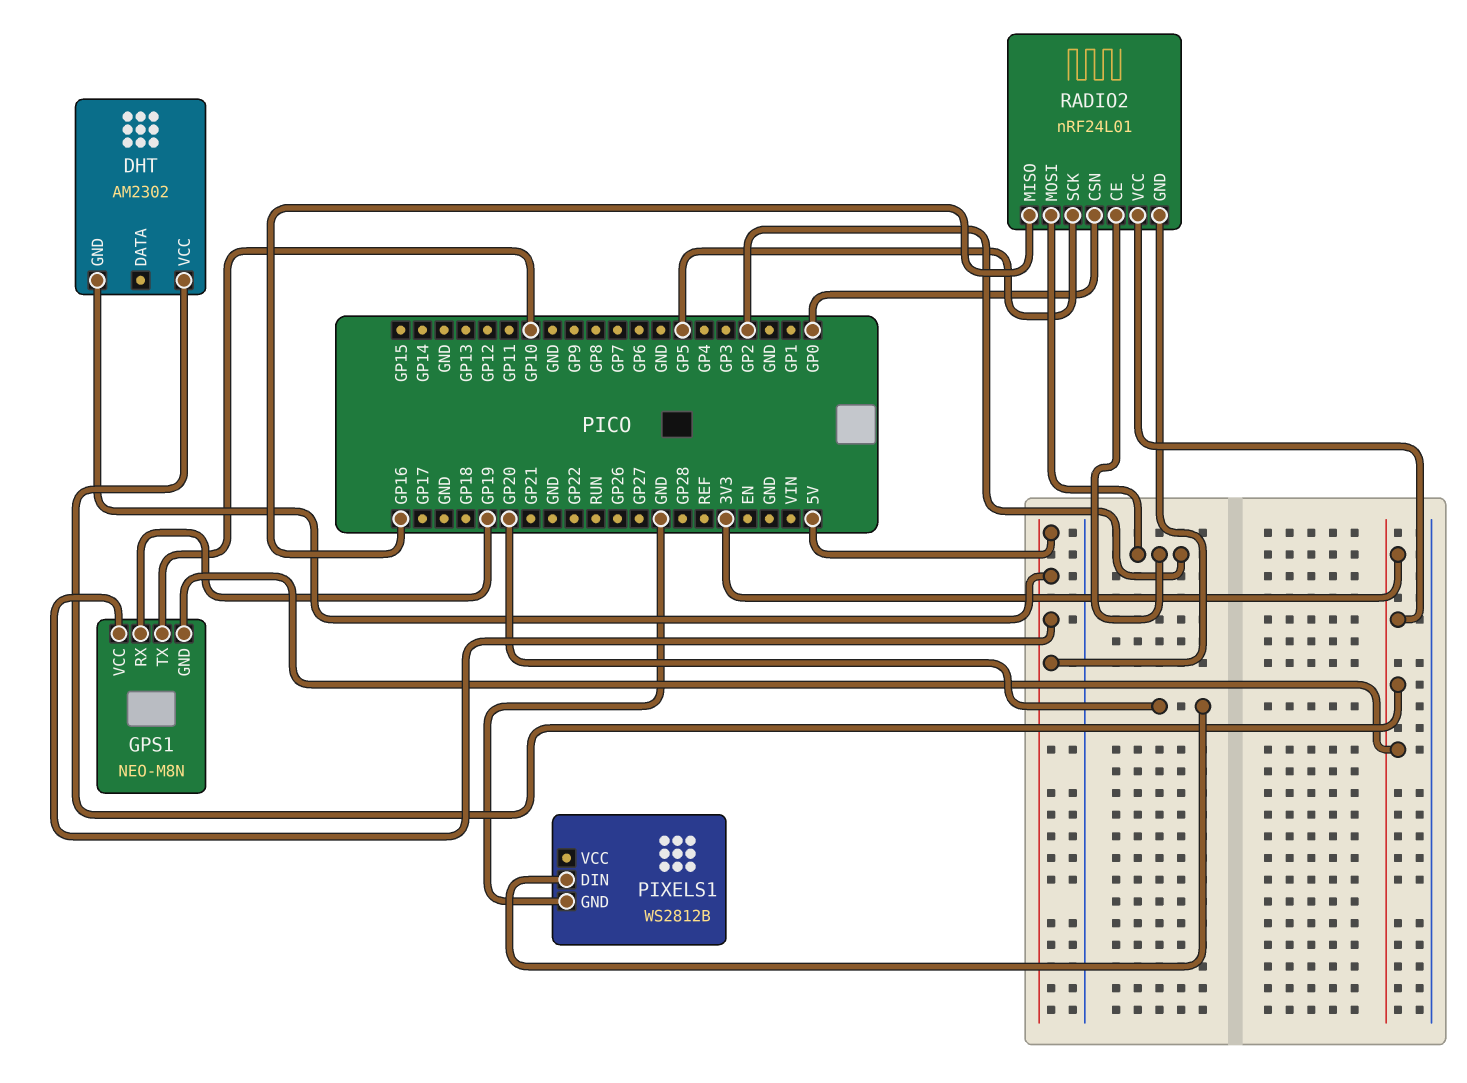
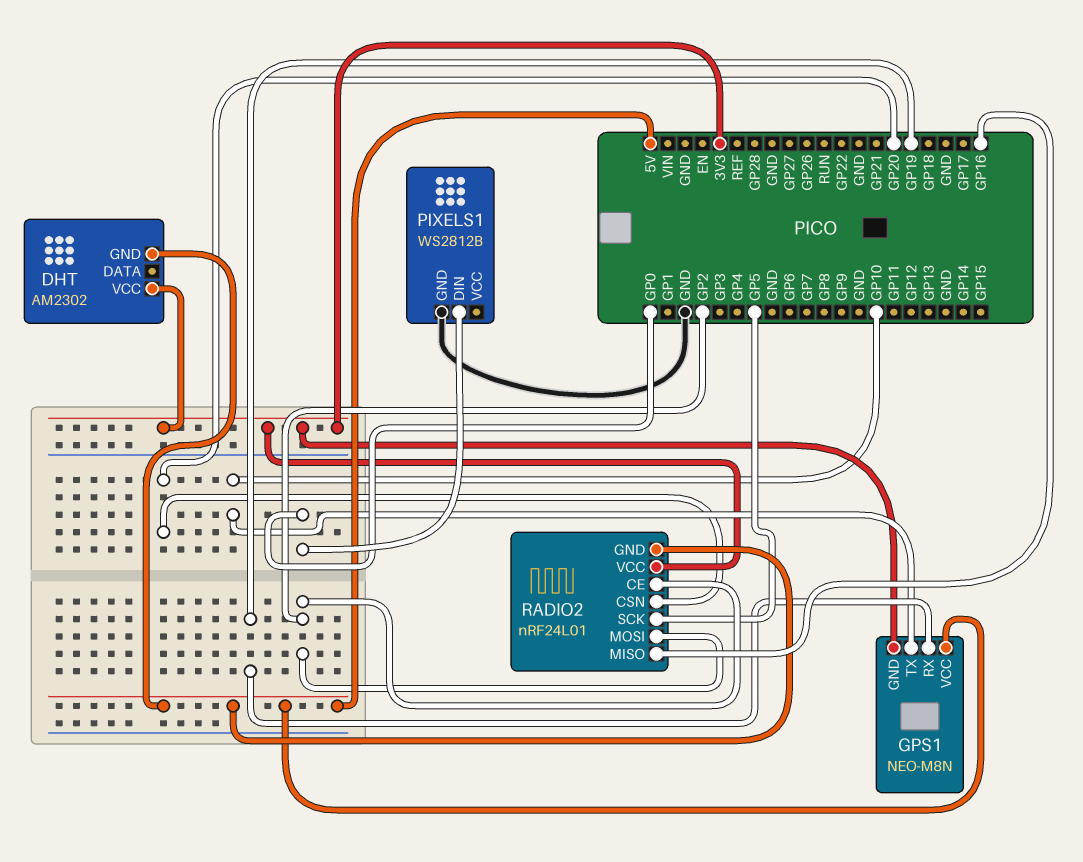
PIXELS1 pin DIN: GP20 -> GP0
RADIO2 pin CSN: GP0 -> GP20

